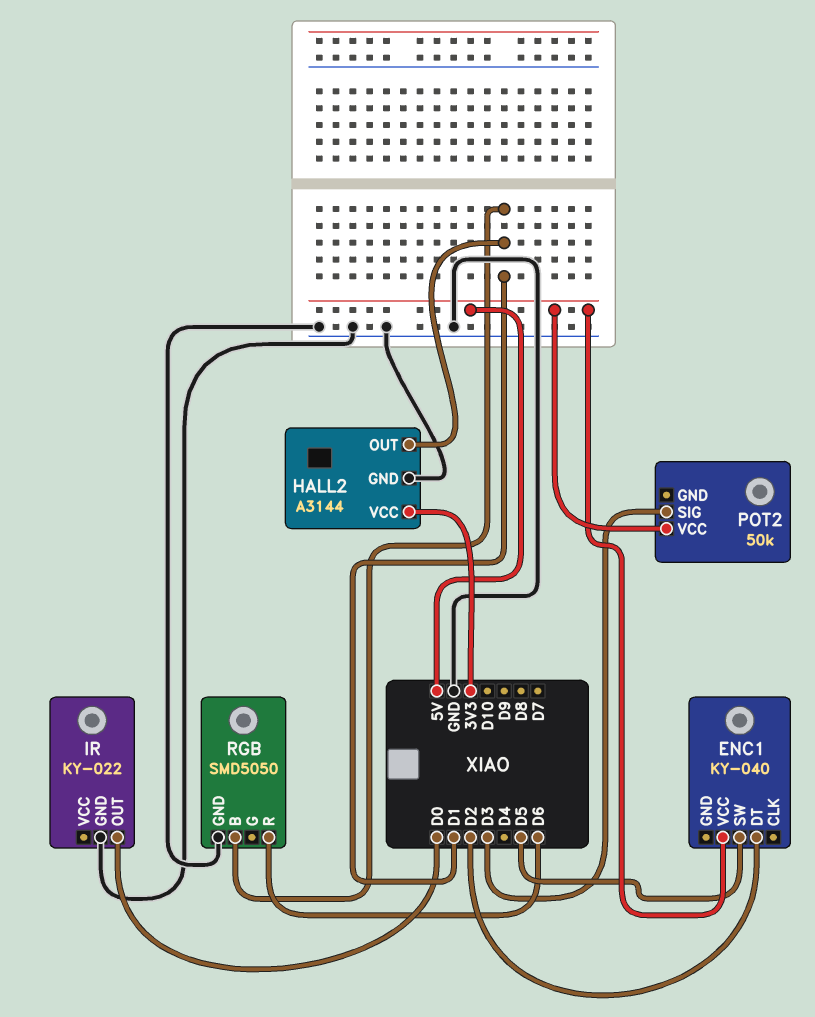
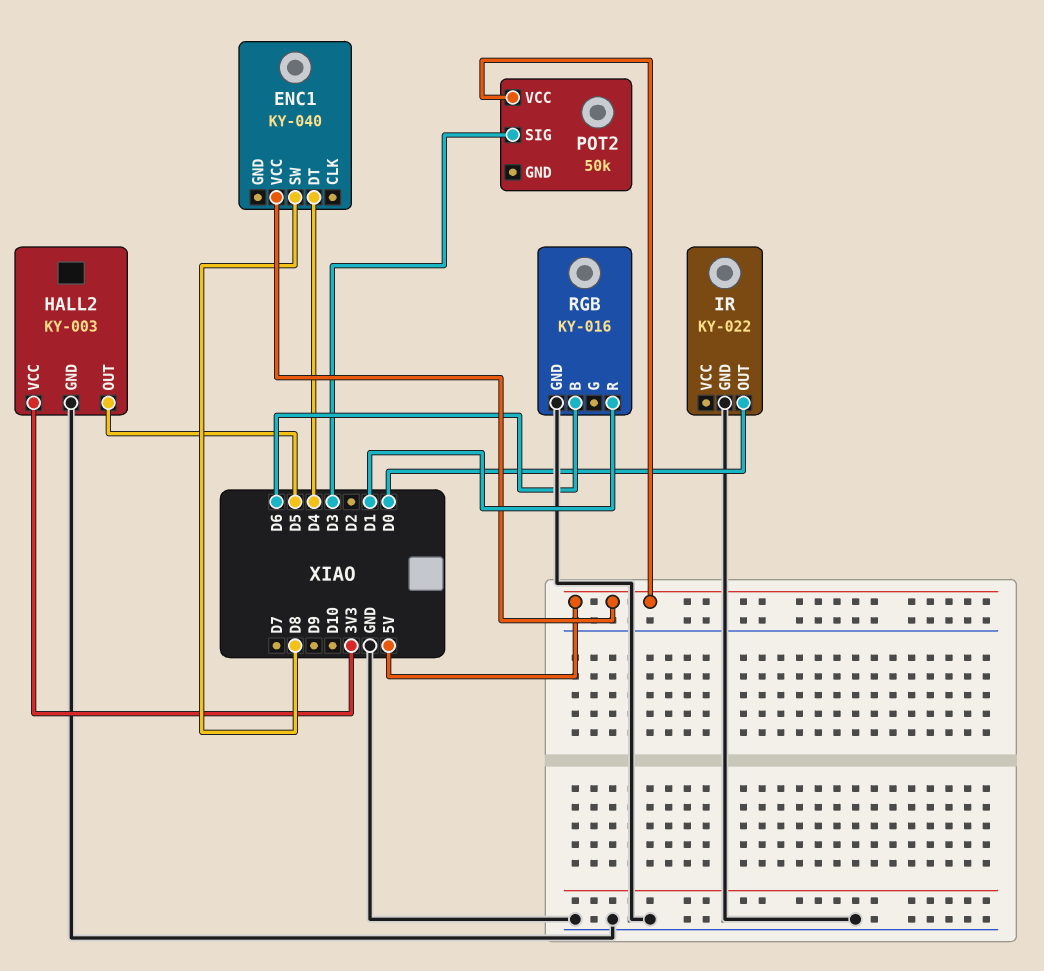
ENC1 pin DT: D2 -> D4
ENC1 pin SW: D5 -> D8
HALL2: A3144 -> KY-003
HALL2 pin OUT: D1 -> D5
RGB: SMD5050 -> KY-016
RGB pin B: D1 -> D6
RGB pin R: D6 -> D1

